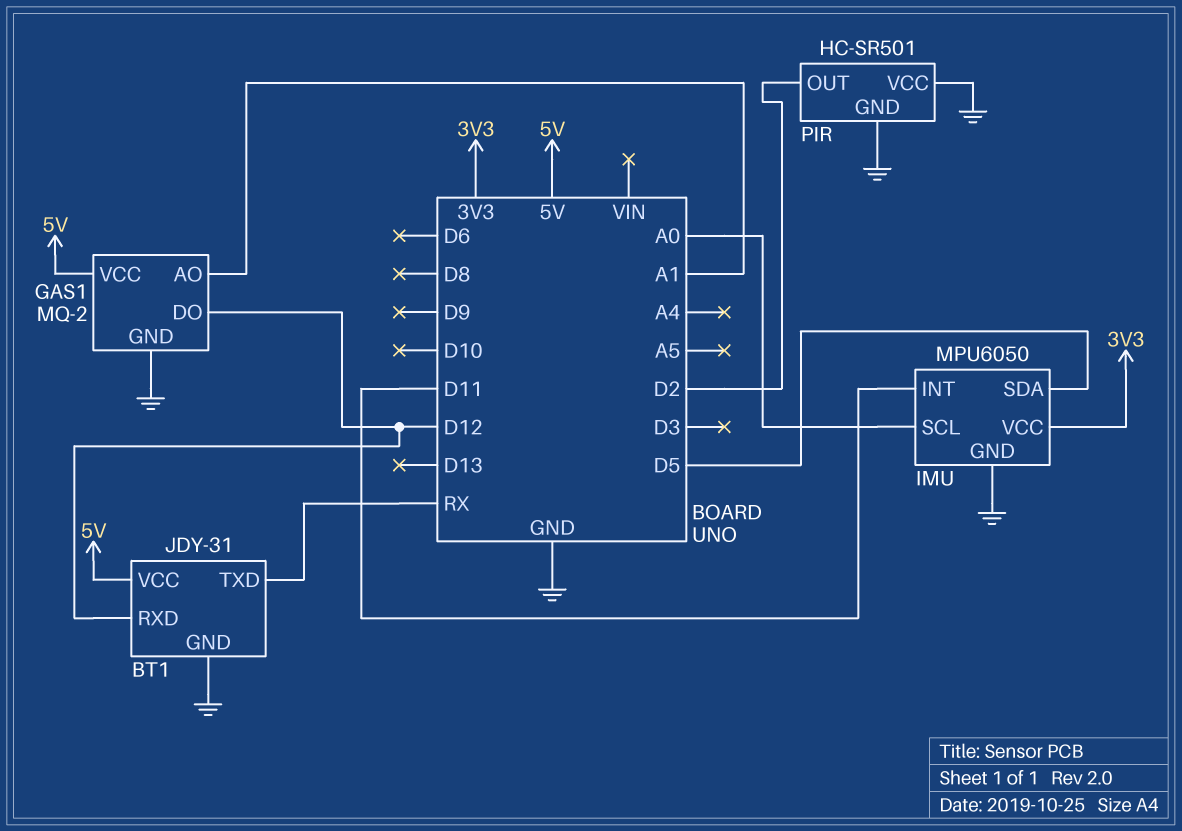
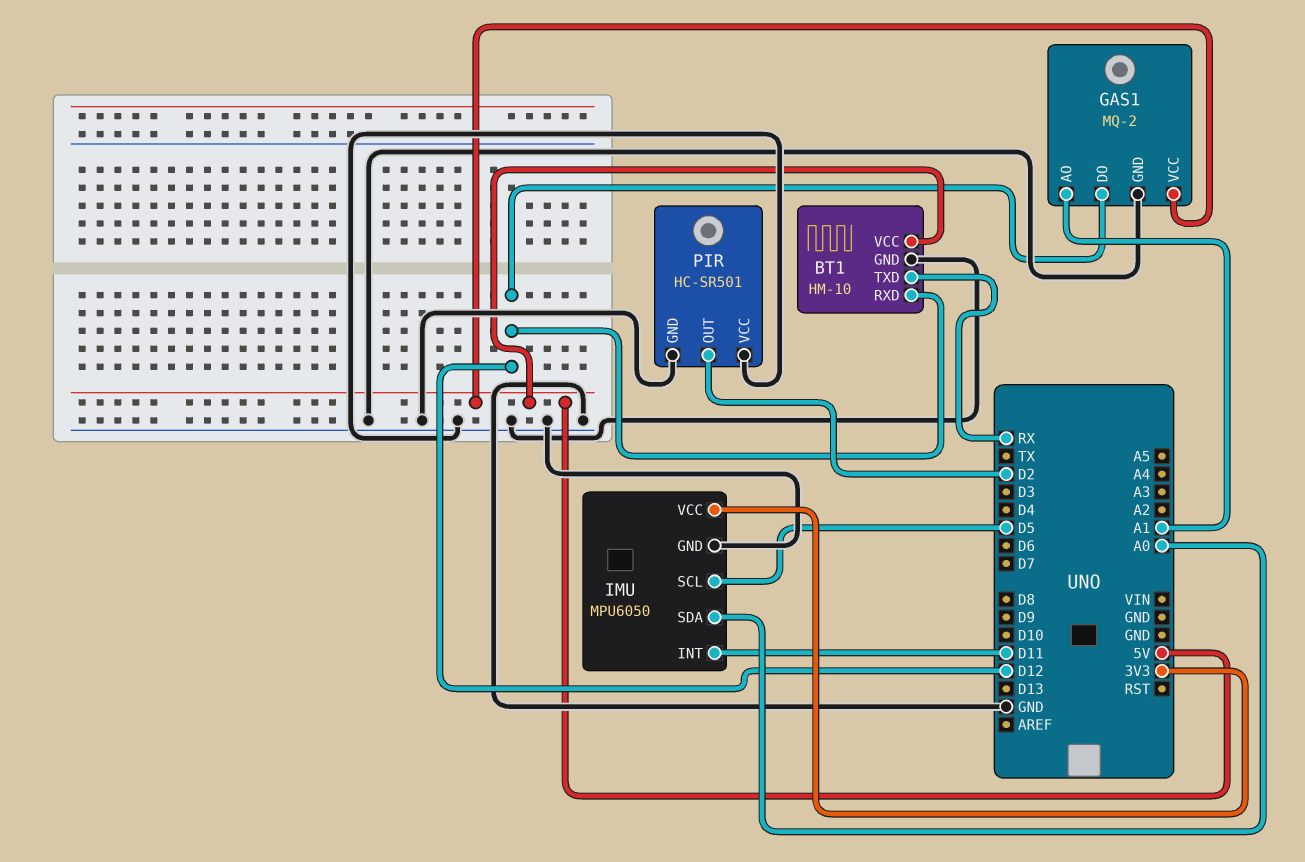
BT1: JDY-31 -> HM-10
IMU pin SCL: A0 -> D5
IMU pin SDA: D5 -> A0

